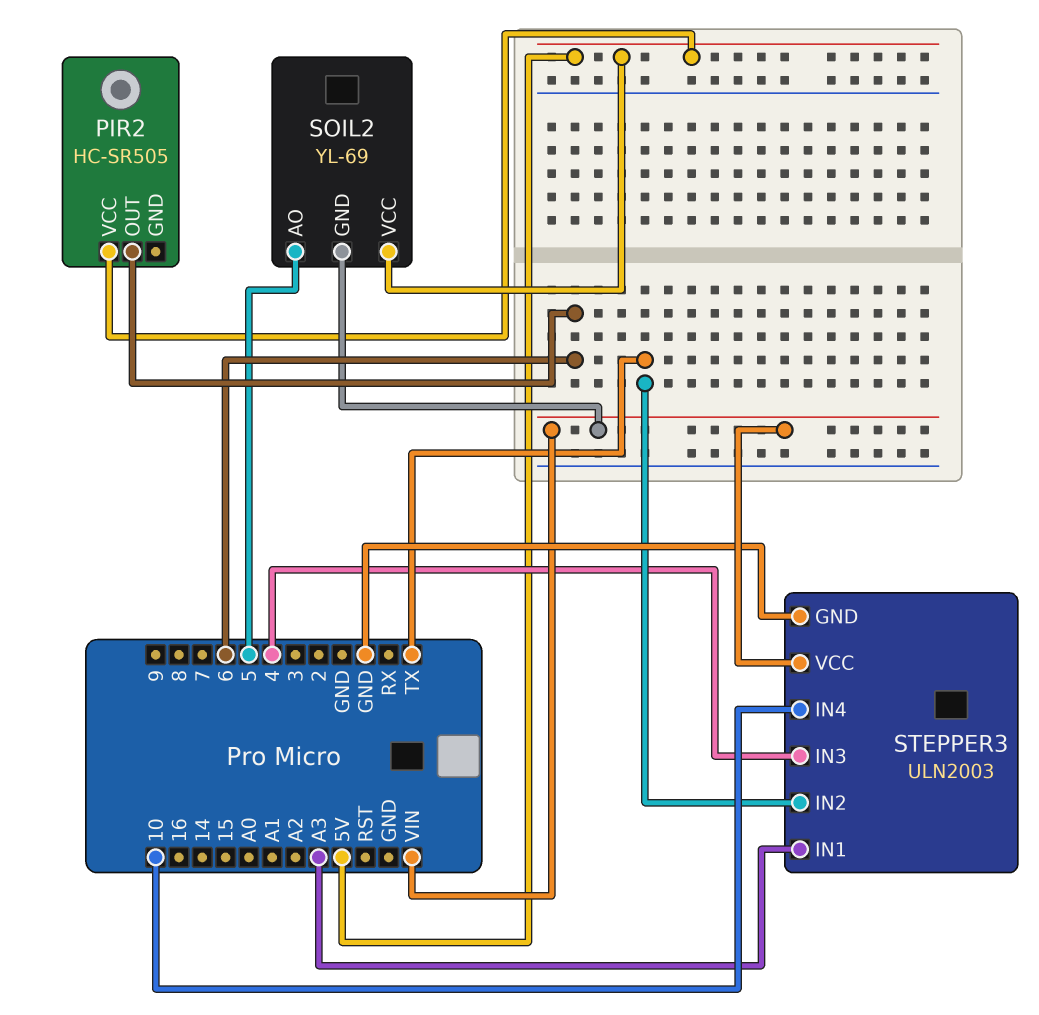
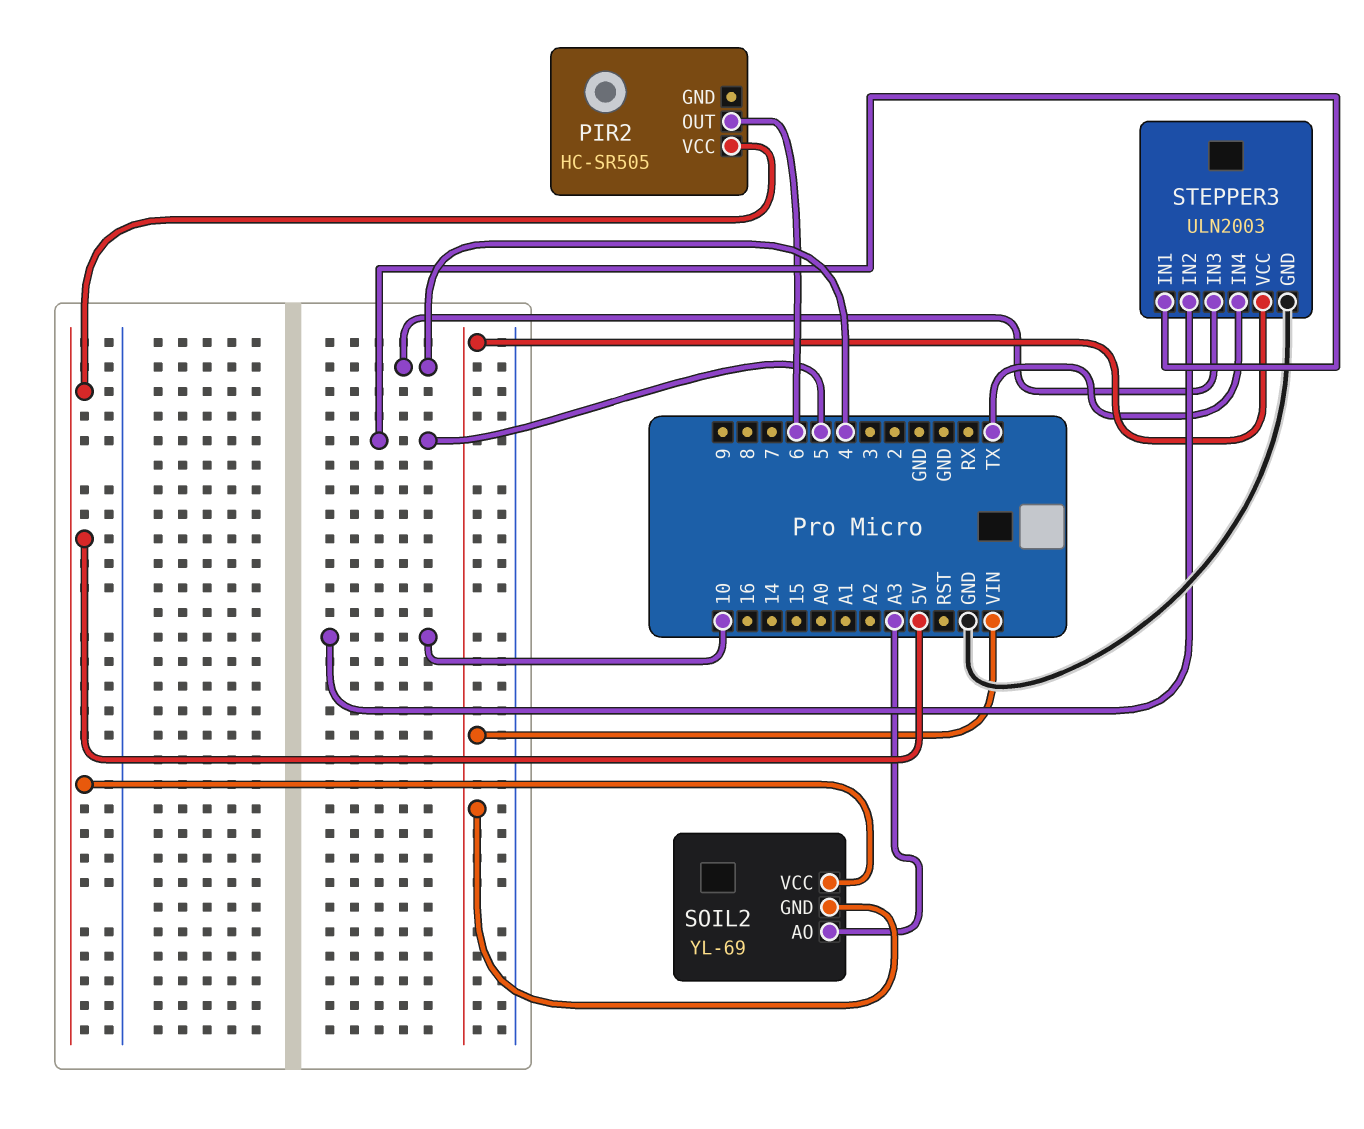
SOIL2 pin AO: 5 -> A3
STEPPER3 pin IN1: A3 -> 5
STEPPER3 pin IN2: TX -> 10
STEPPER3 pin IN4: 10 -> TX

